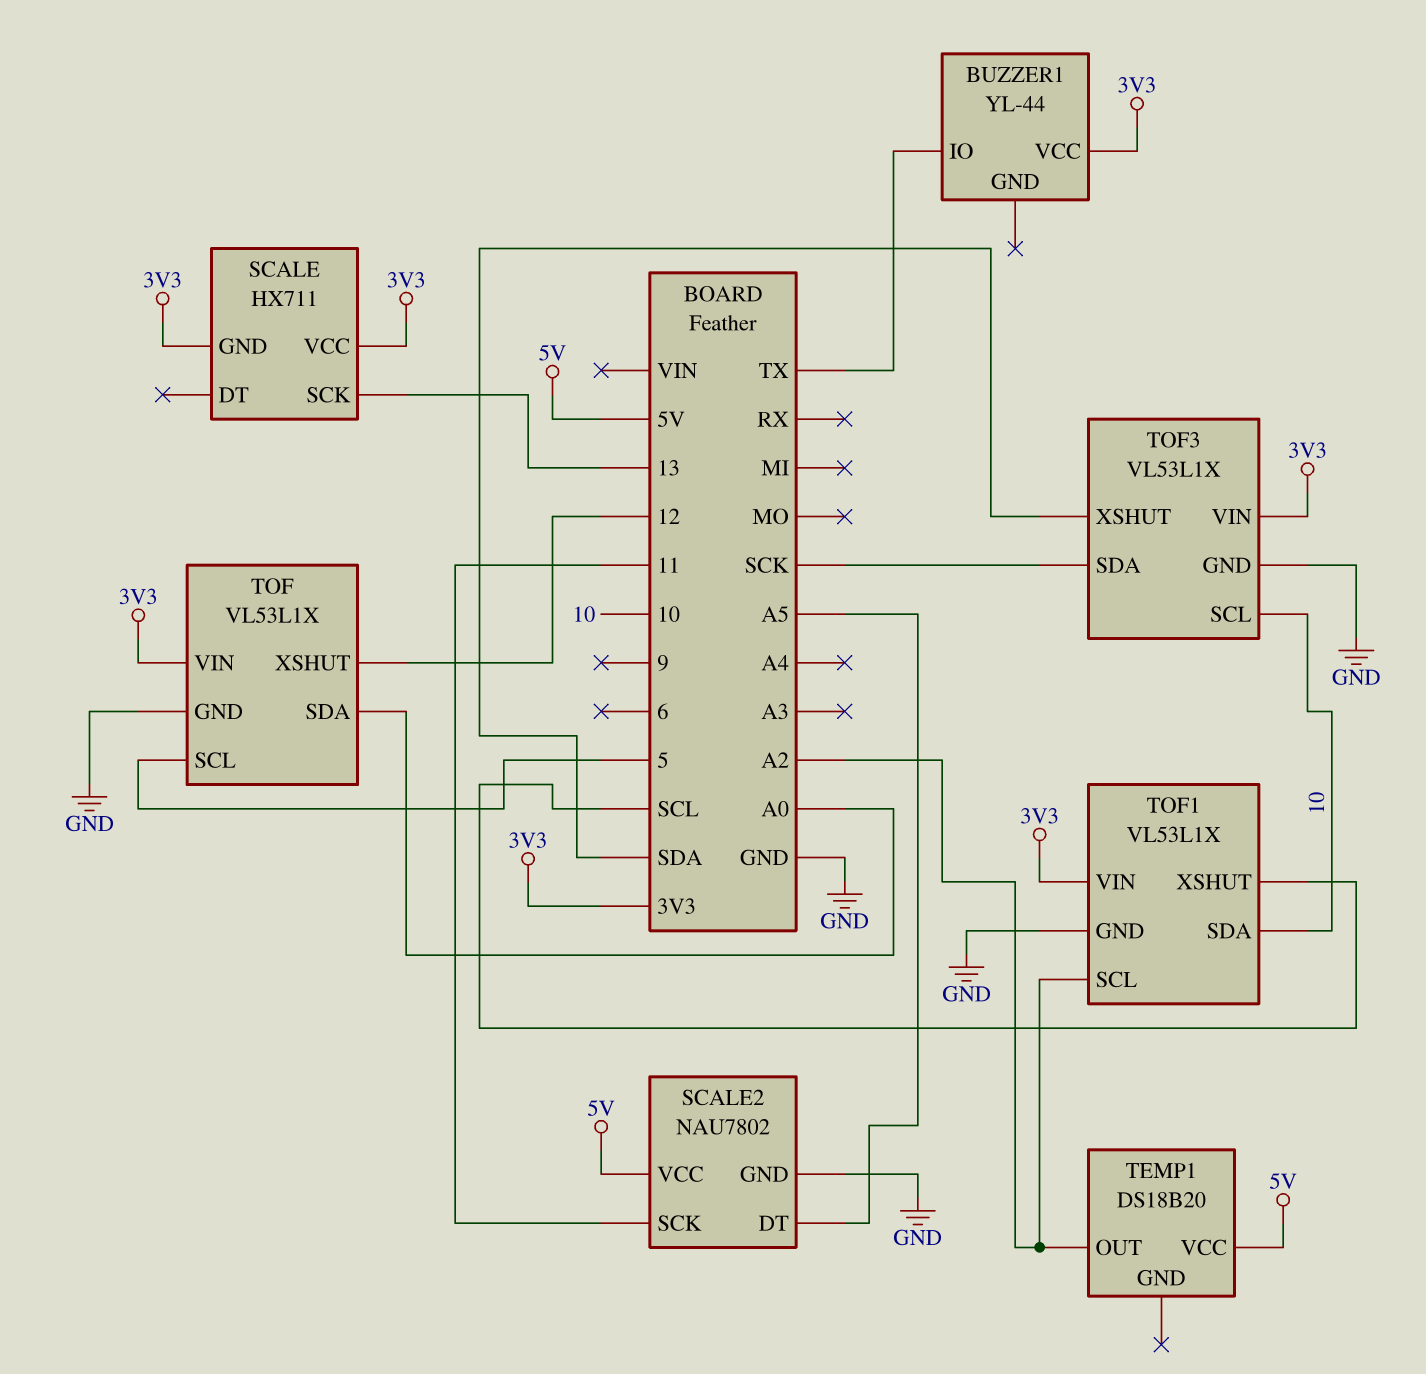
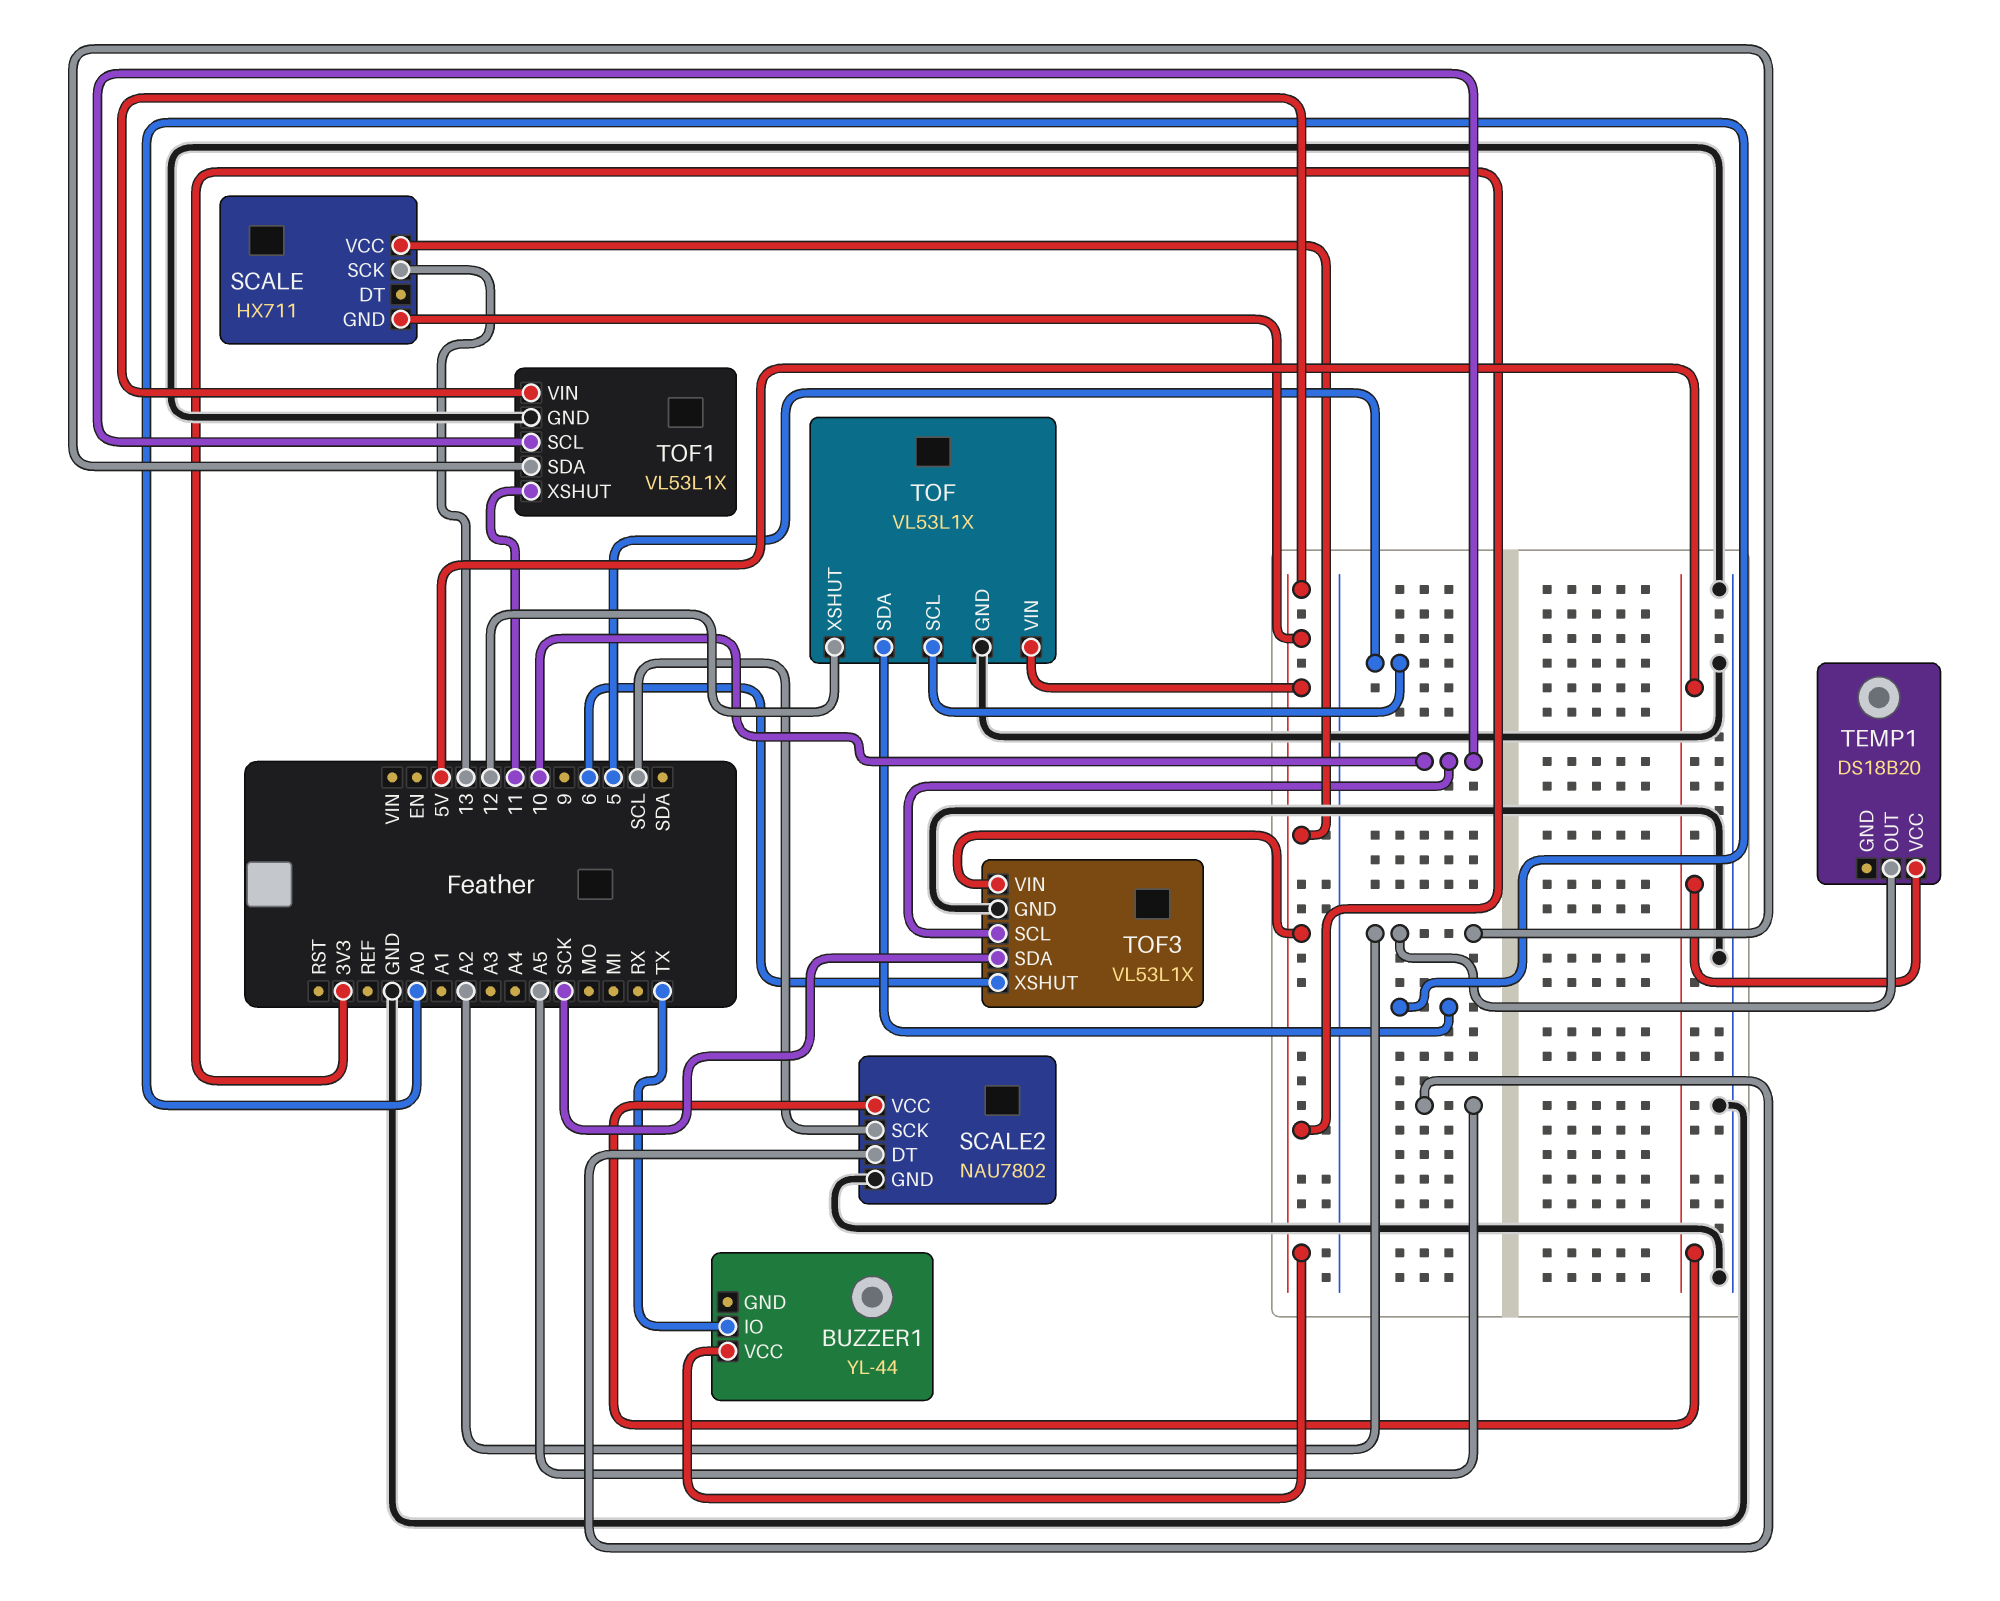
SCALE2 pin SCK: 11 -> SCL
TOF1 pin SCL: A2 -> 10
TOF1 pin SDA: 10 -> A2
TOF1 pin XSHUT: SCL -> 11
TOF3 pin XSHUT: SDA -> 6

